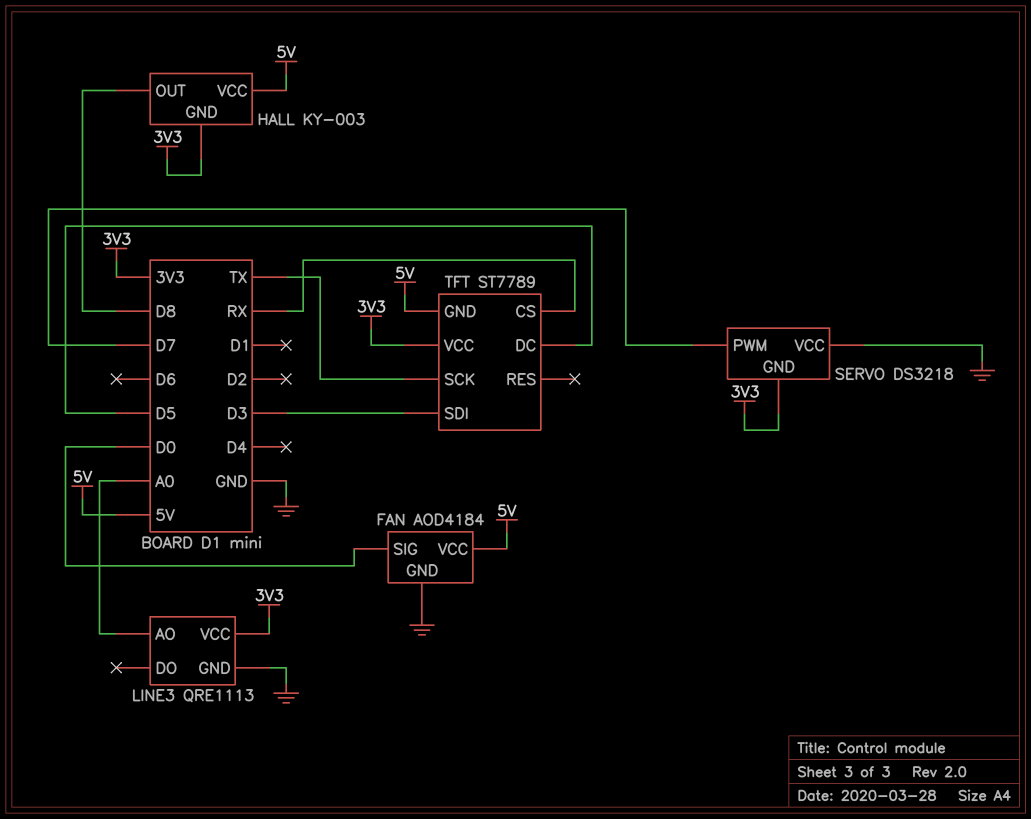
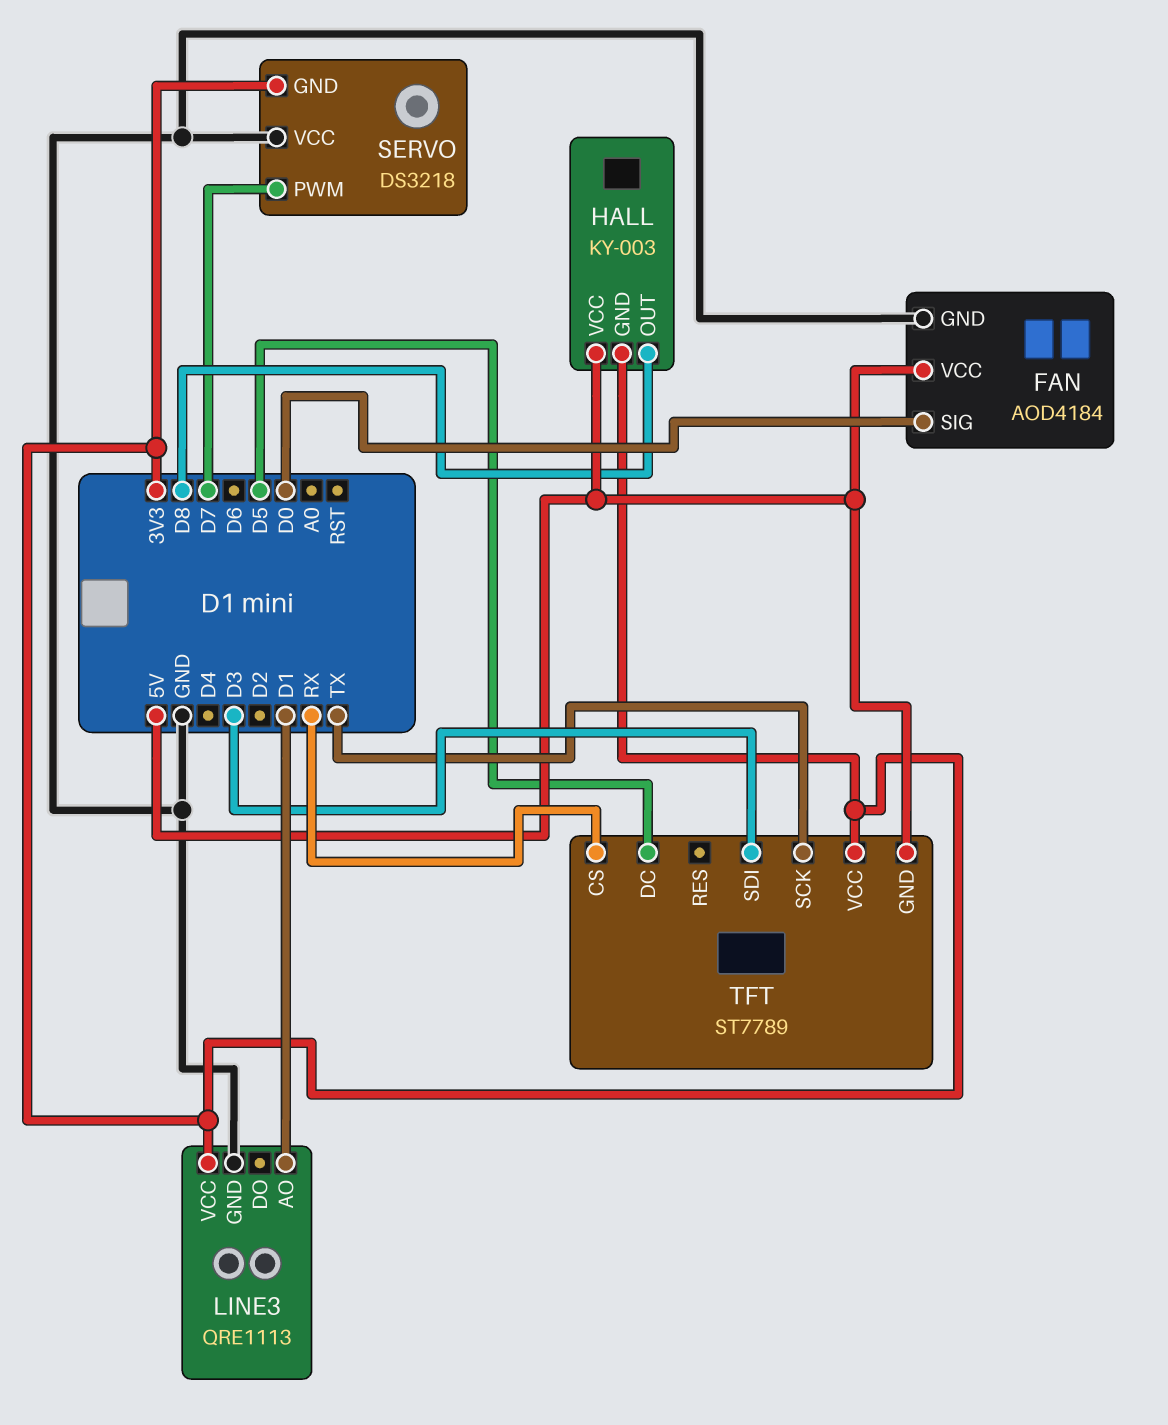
LINE3 pin AO: A0 -> D1

